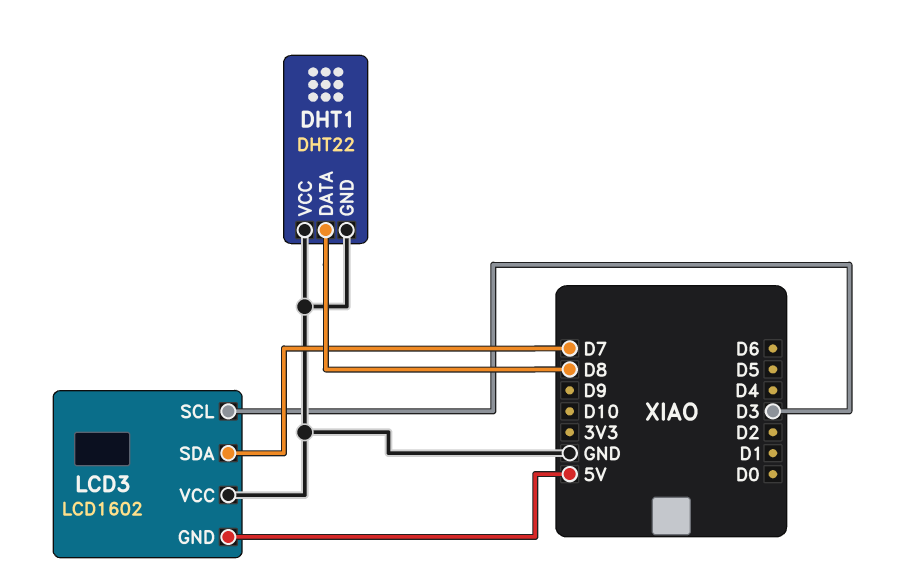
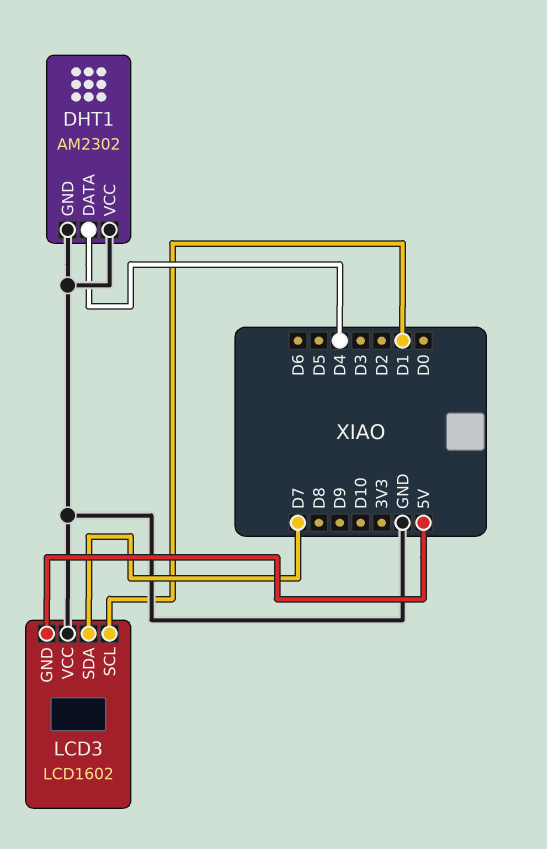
DHT1: DHT22 -> AM2302
DHT1 pin DATA: D8 -> D4
LCD3 pin SCL: D3 -> D1

